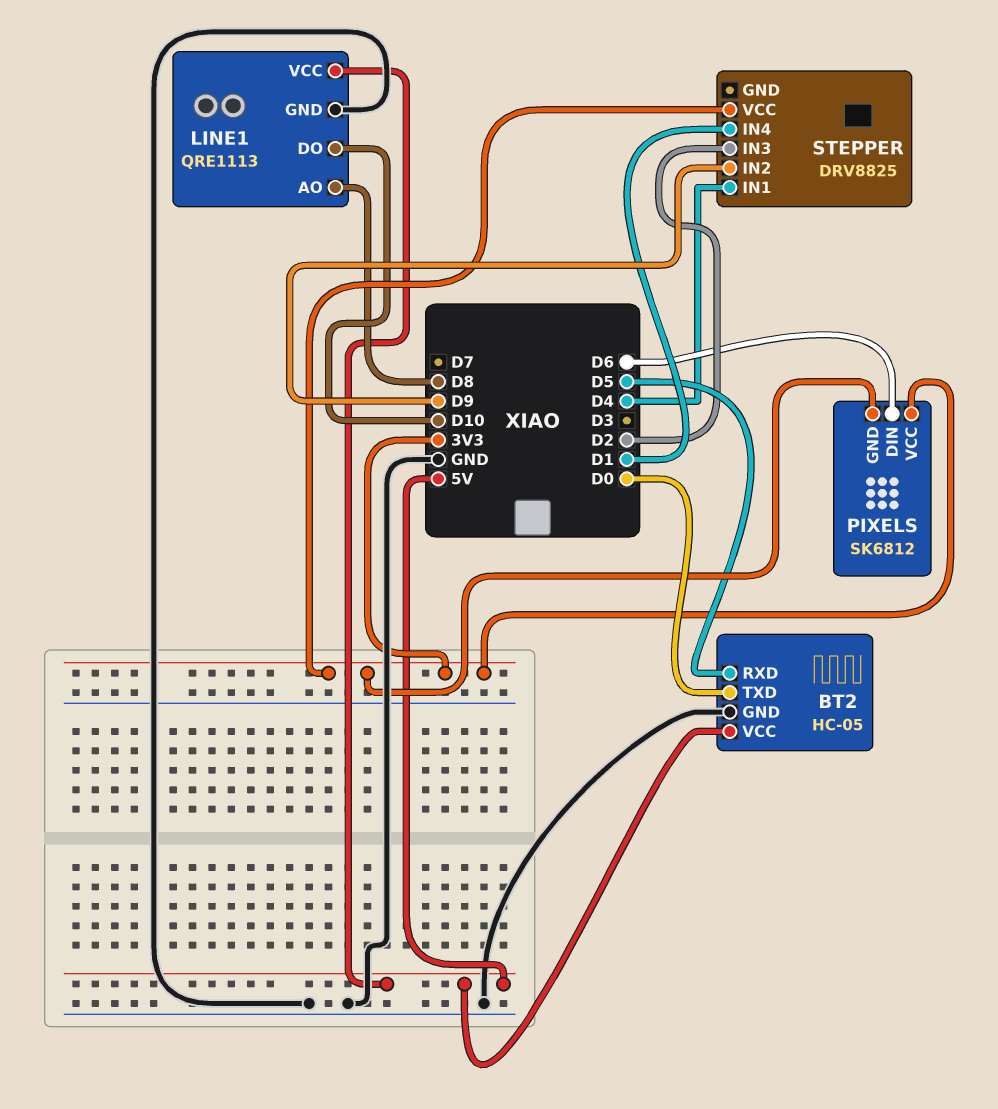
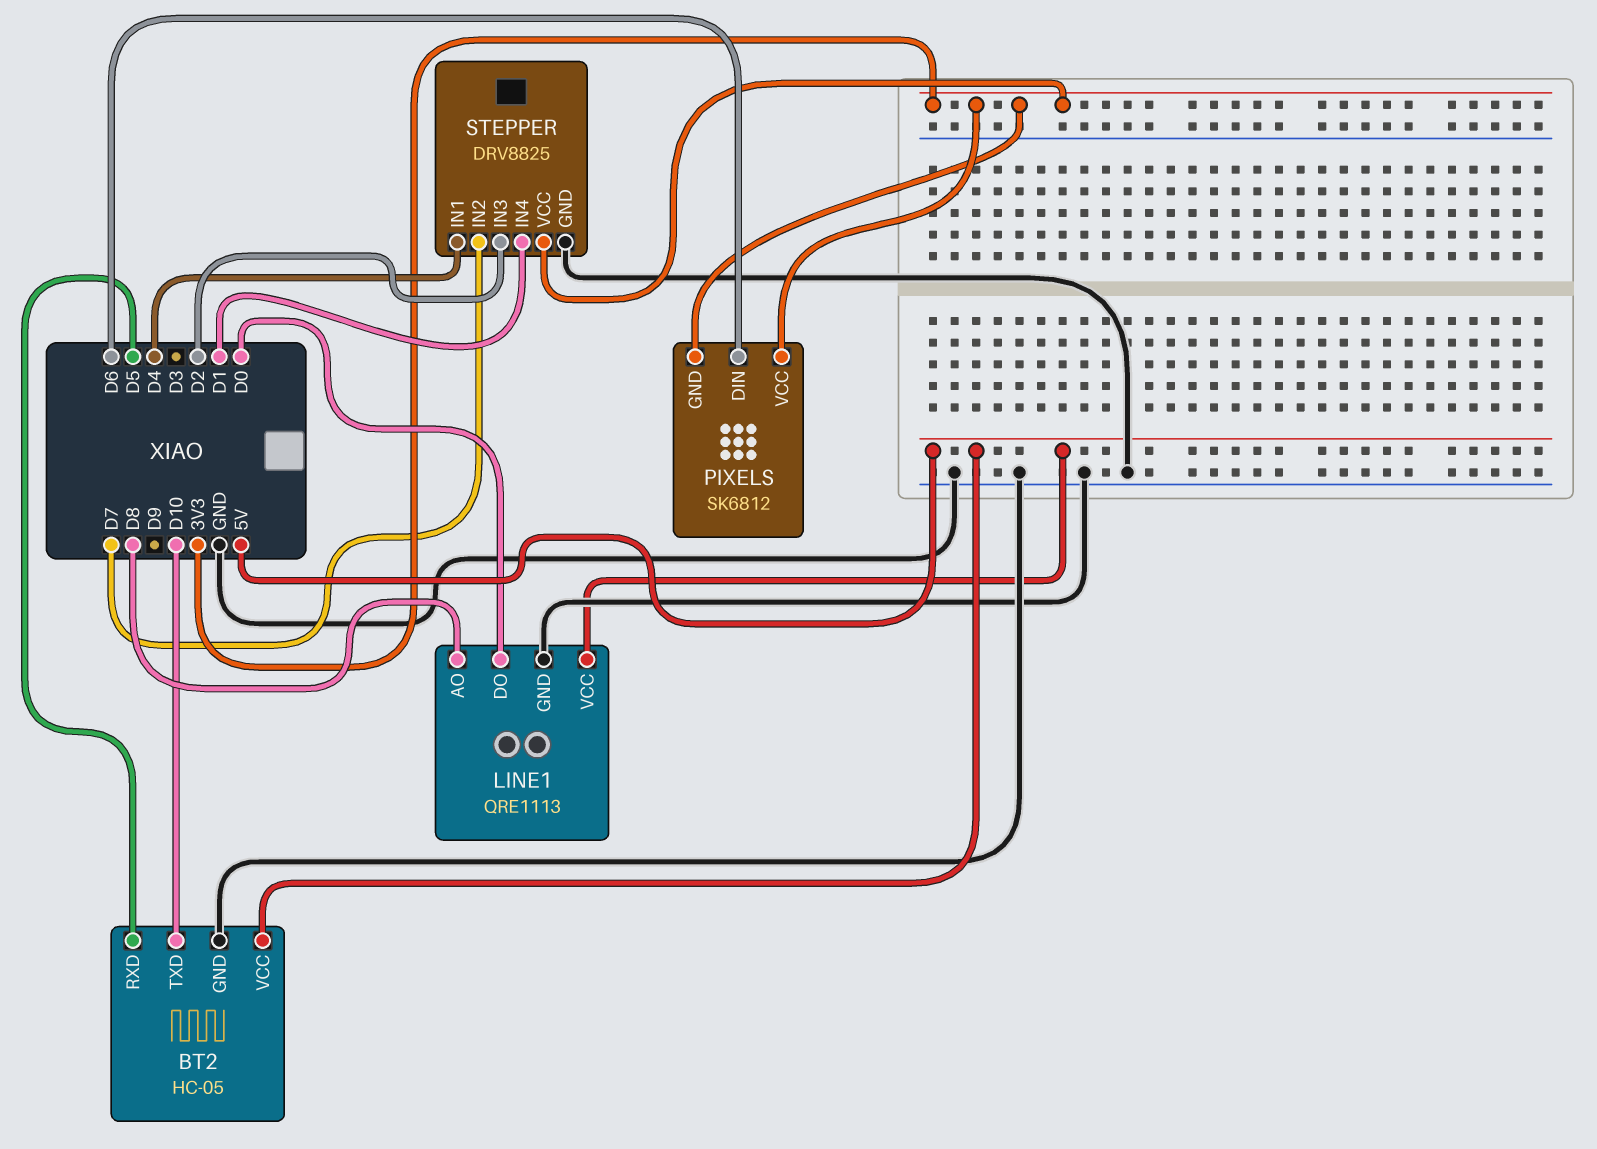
BT2 pin TXD: D0 -> D10
LINE1 pin DO: D10 -> D0
STEPPER pin GND: none -> GND
STEPPER pin IN2: D9 -> D7

